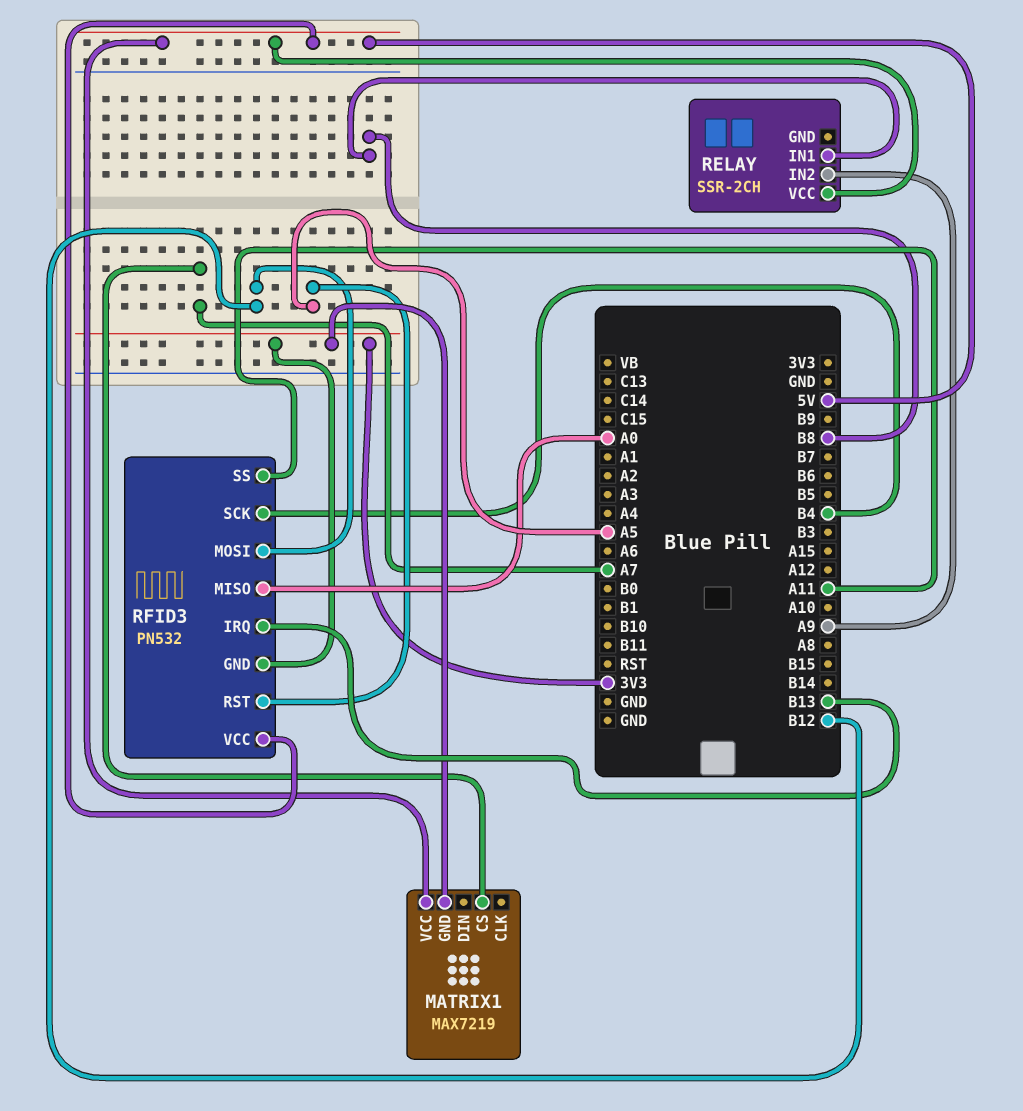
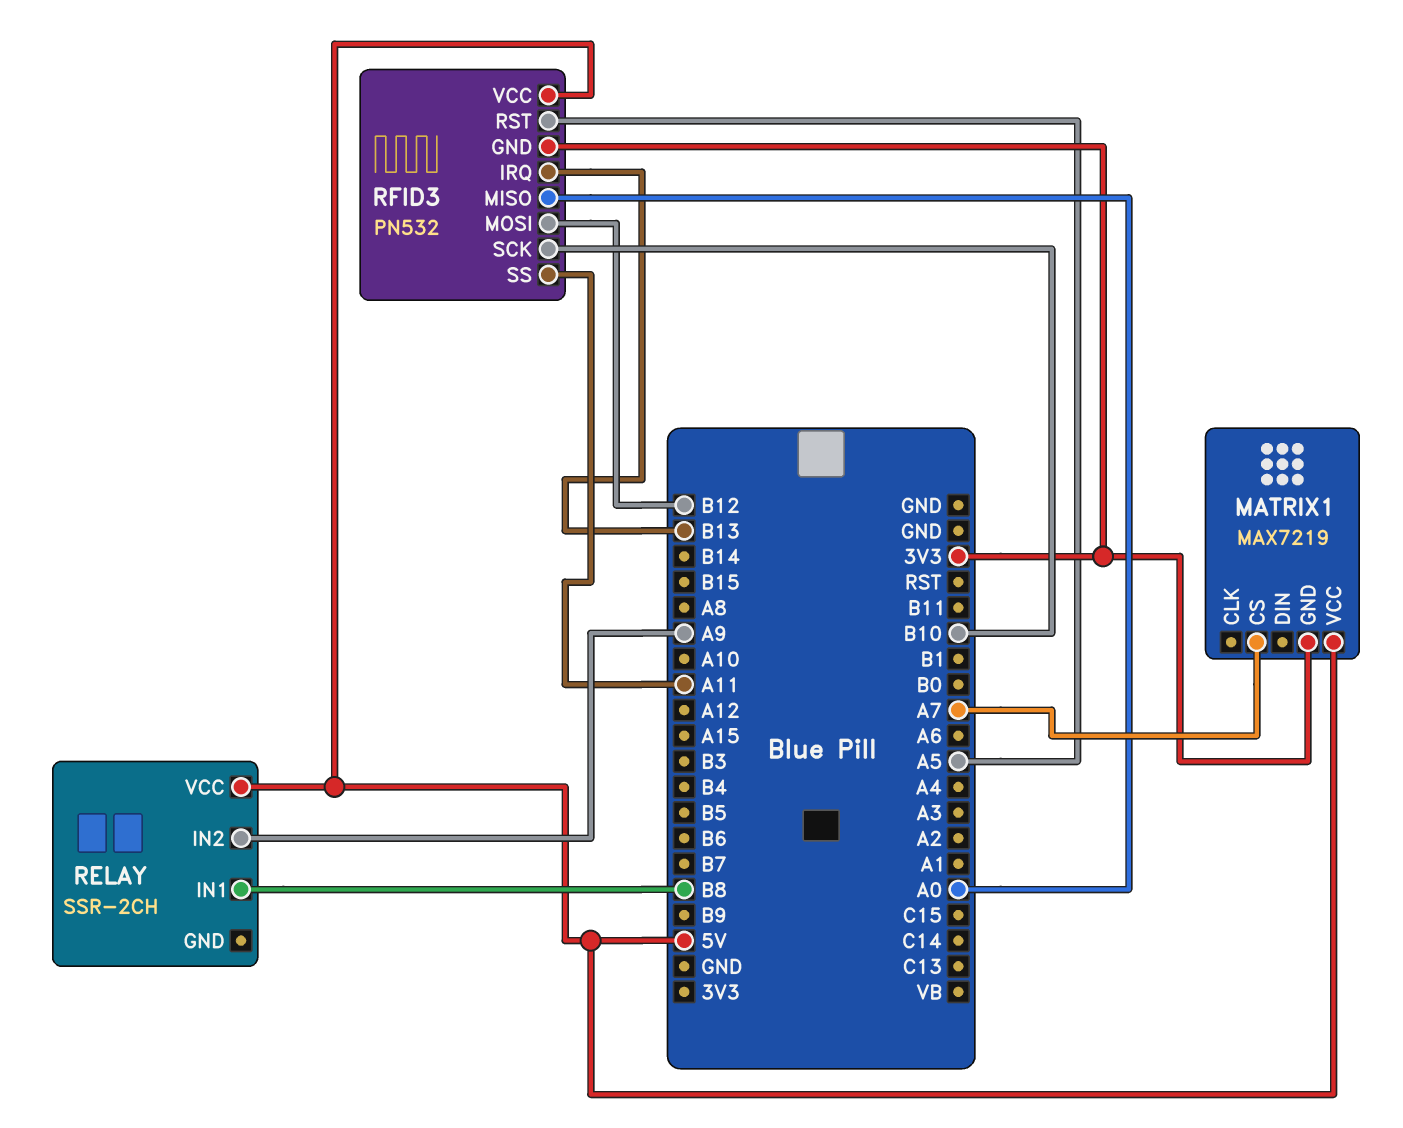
RFID3 pin SCK: B4 -> B10

